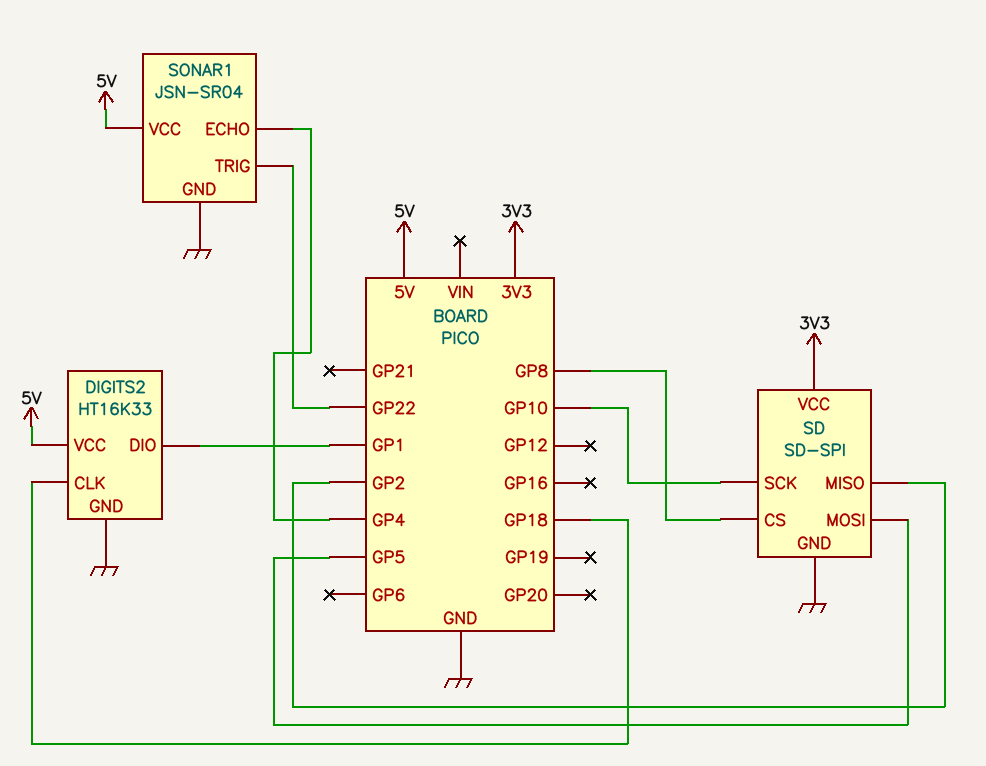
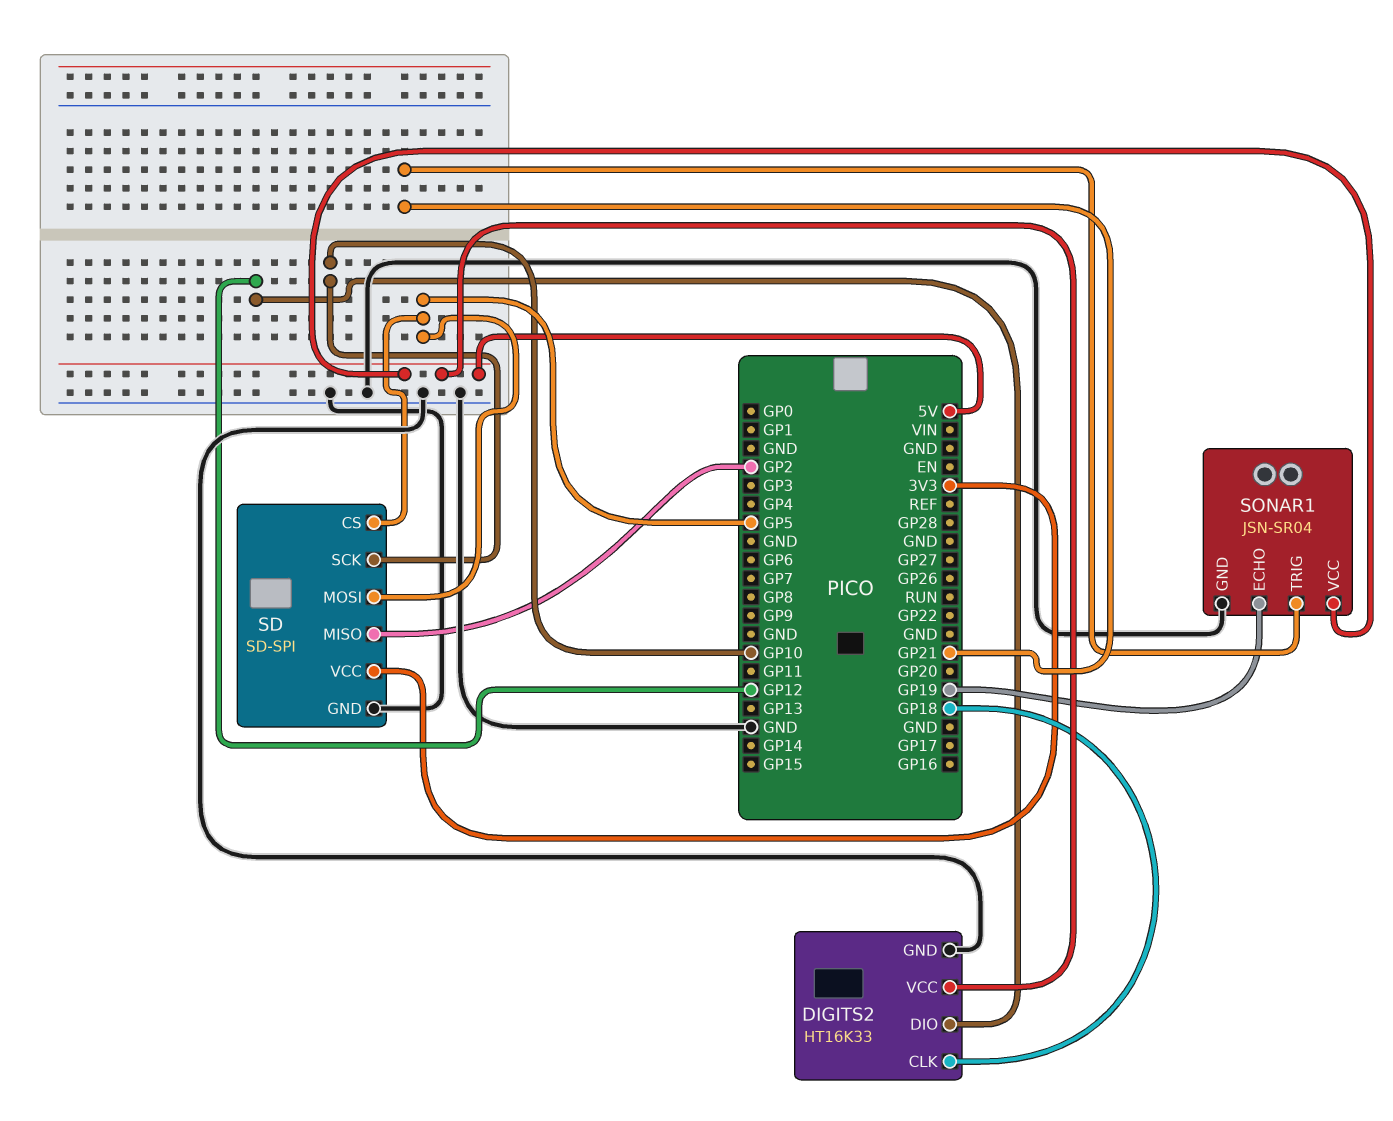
DIGITS2 pin DIO: GP1 -> GP12
SD pin CS: GP8 -> GP5
SONAR1 pin ECHO: GP4 -> GP19
SONAR1 pin TRIG: GP22 -> GP21

